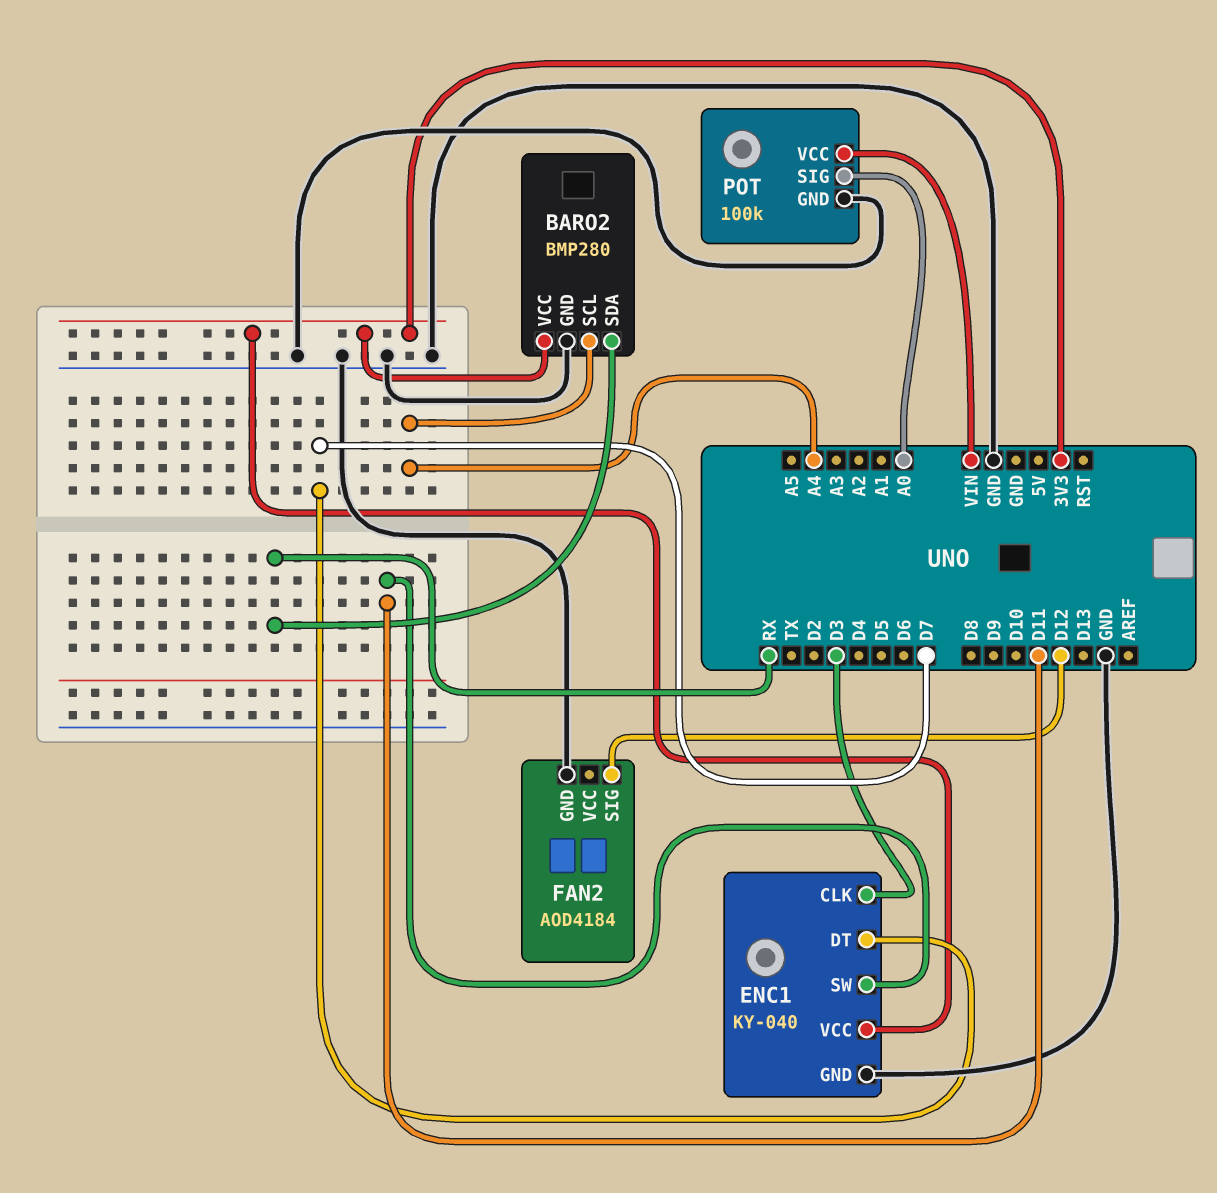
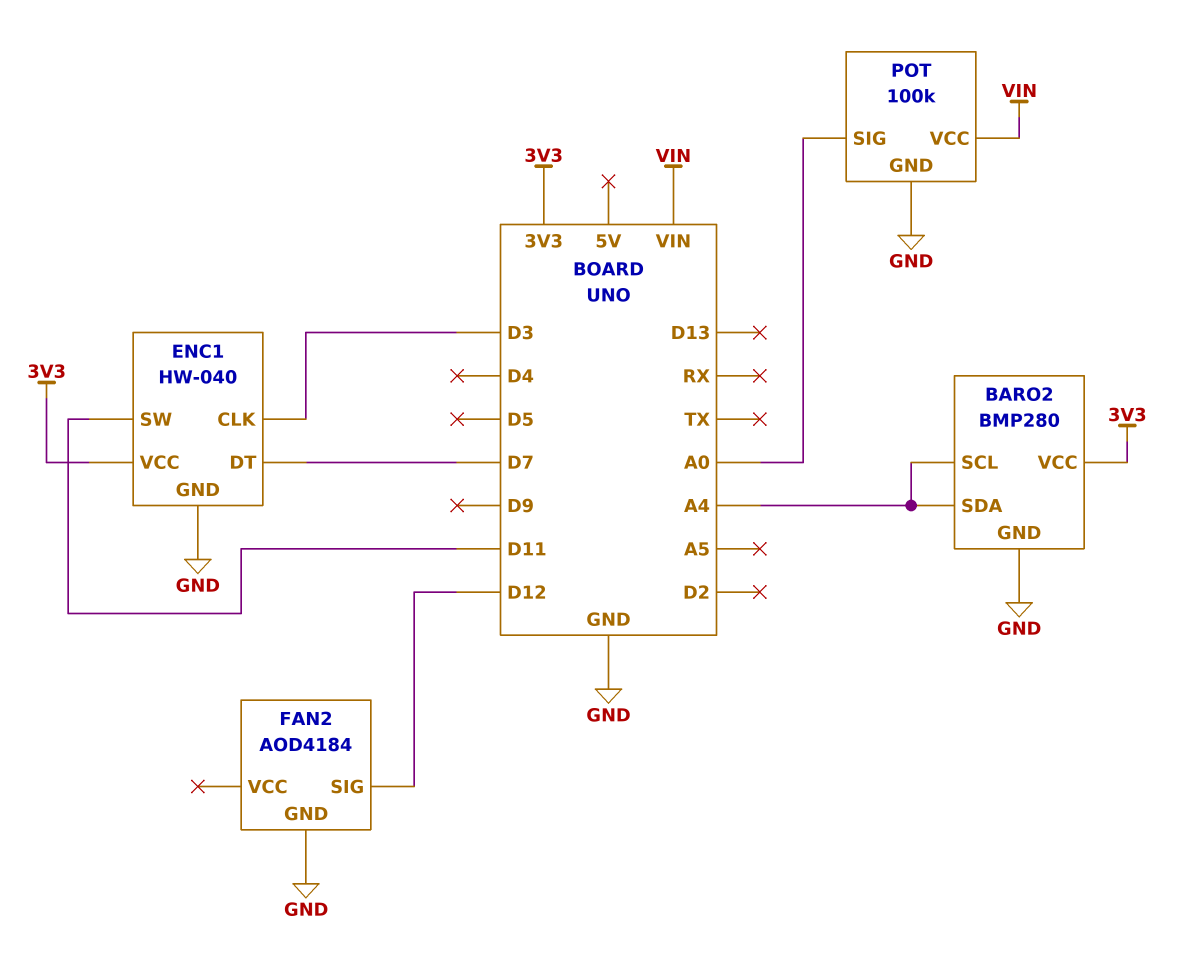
BARO2 pin SDA: RX -> A4
ENC1: KY-040 -> HW-040

